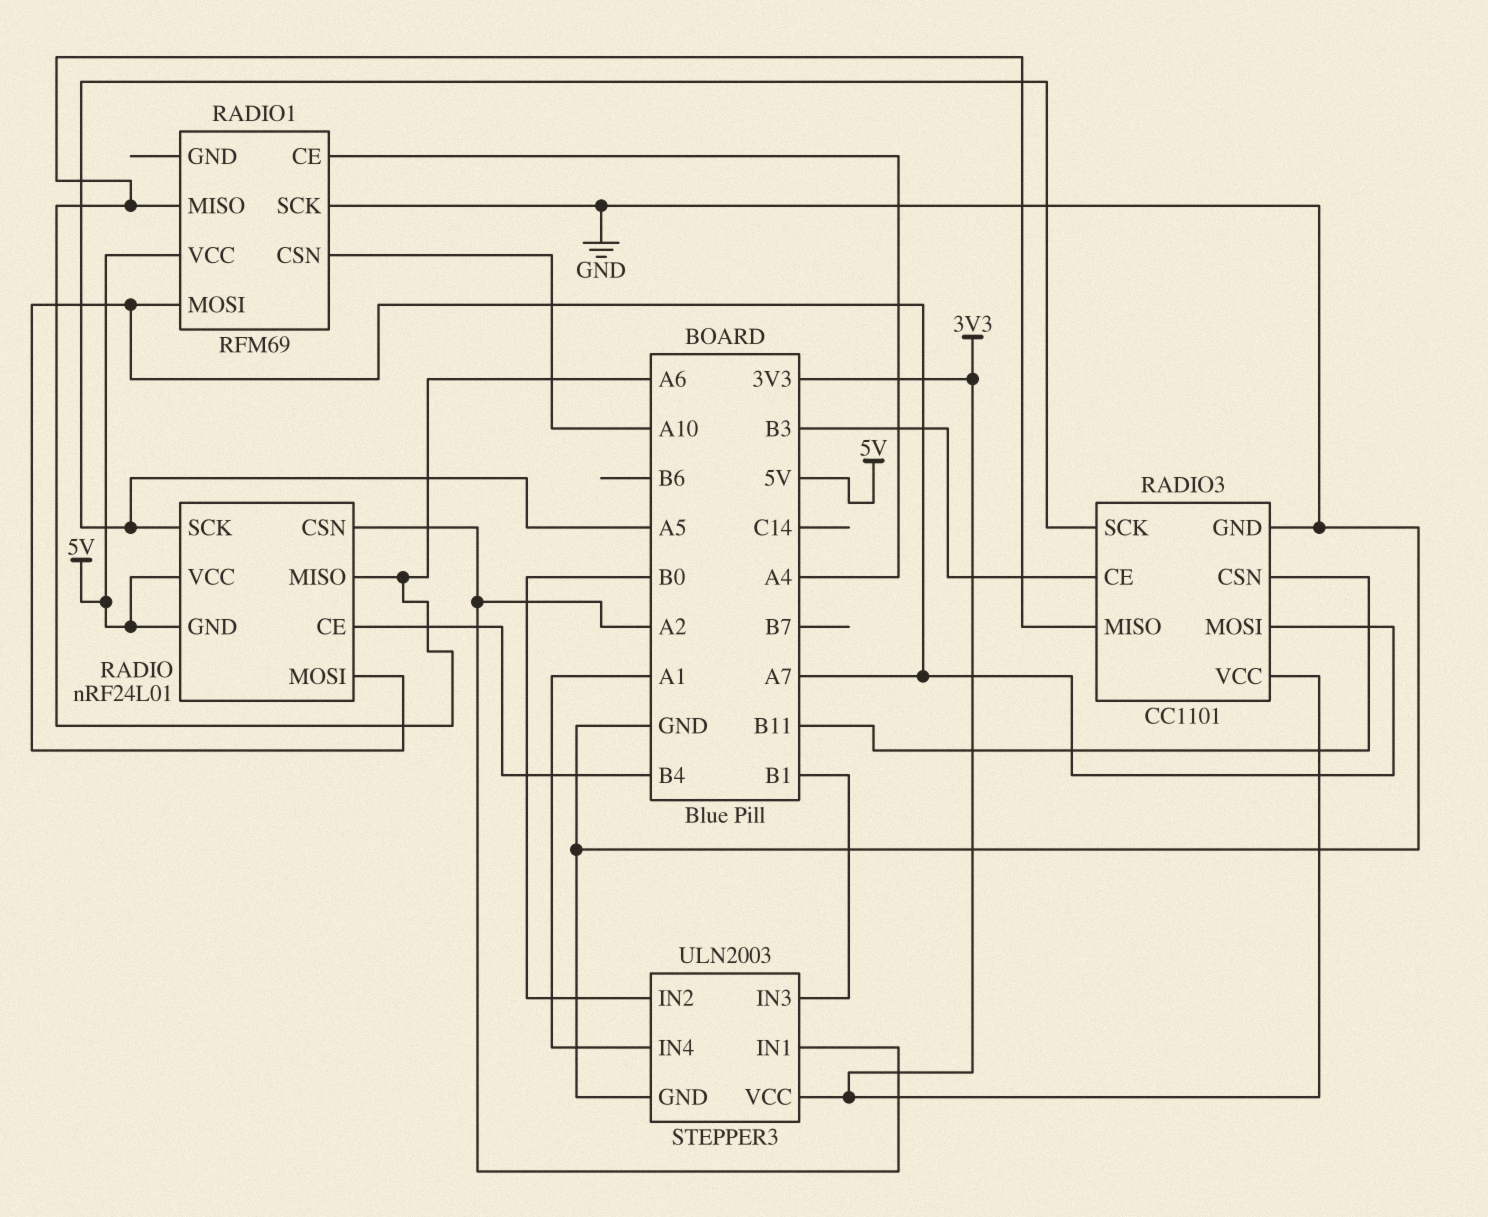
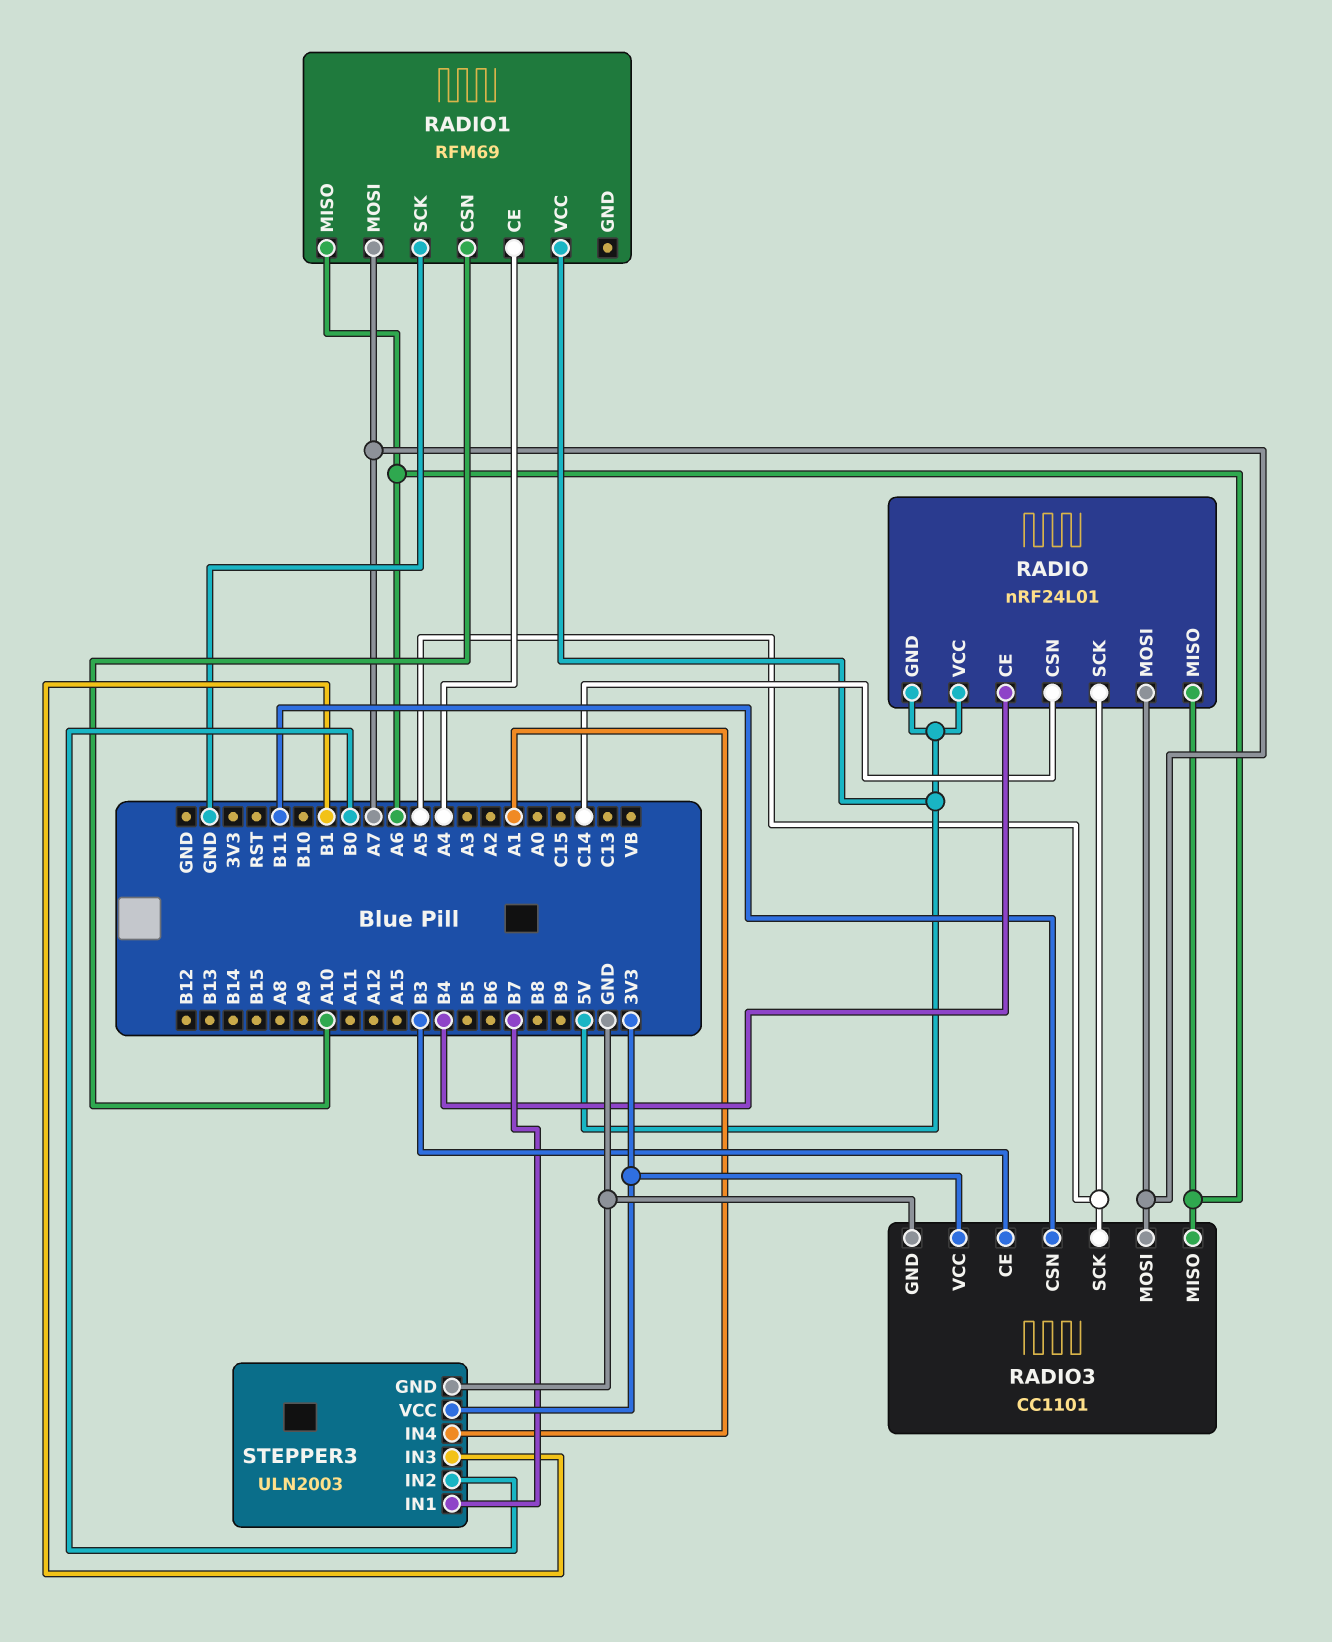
RADIO pin CSN: A2 -> C14
STEPPER3 pin IN1: A2 -> B7

